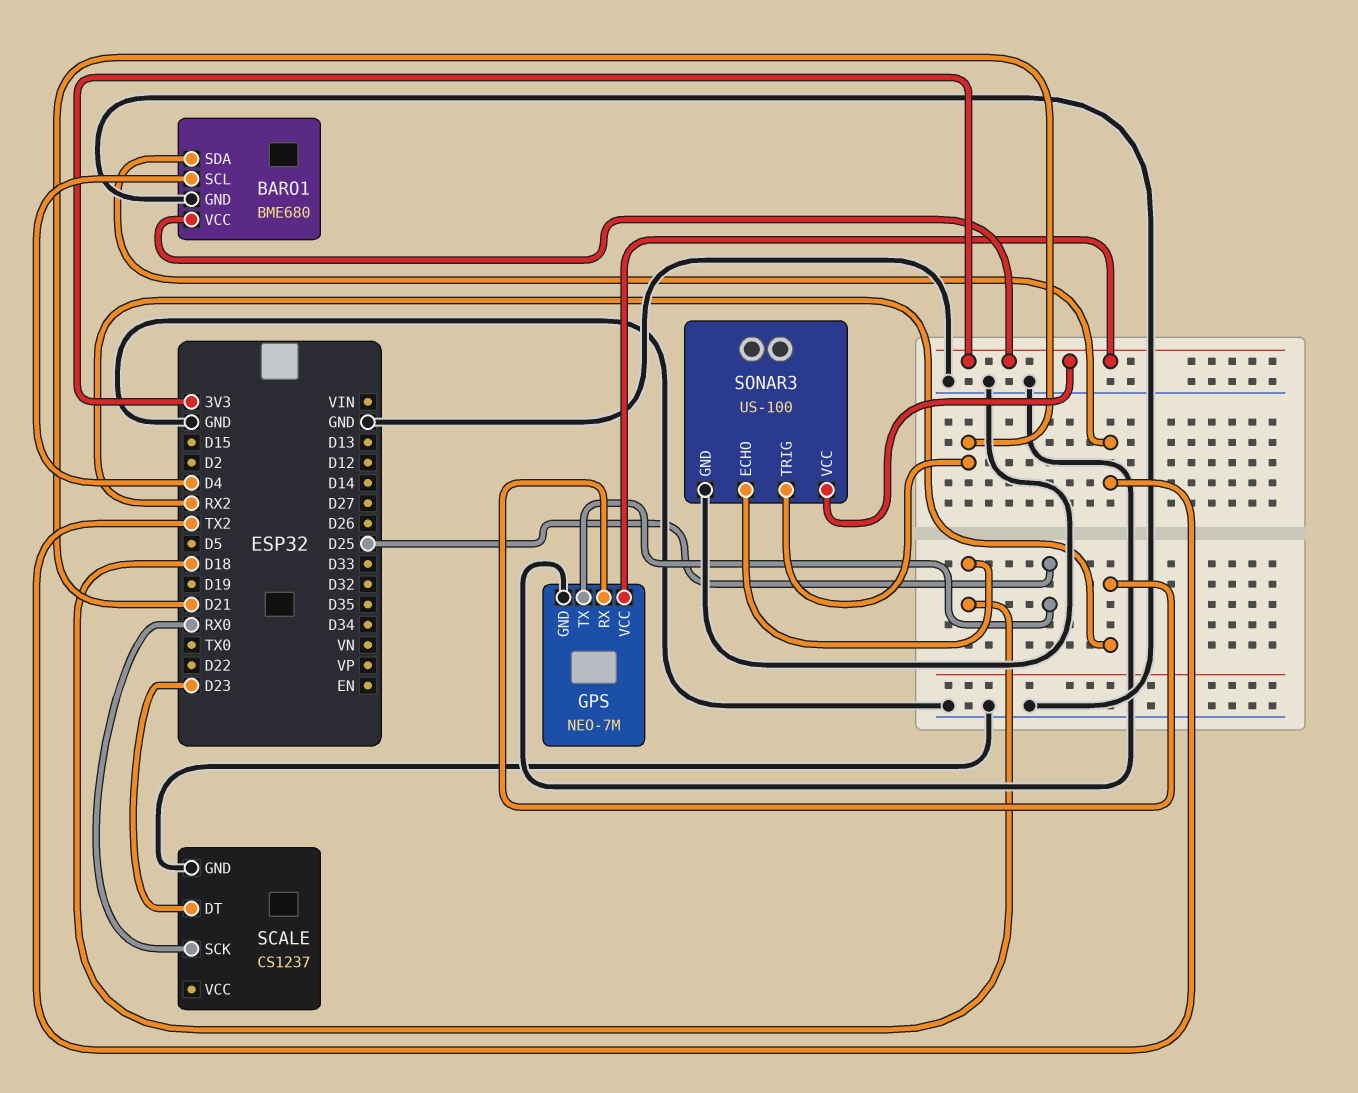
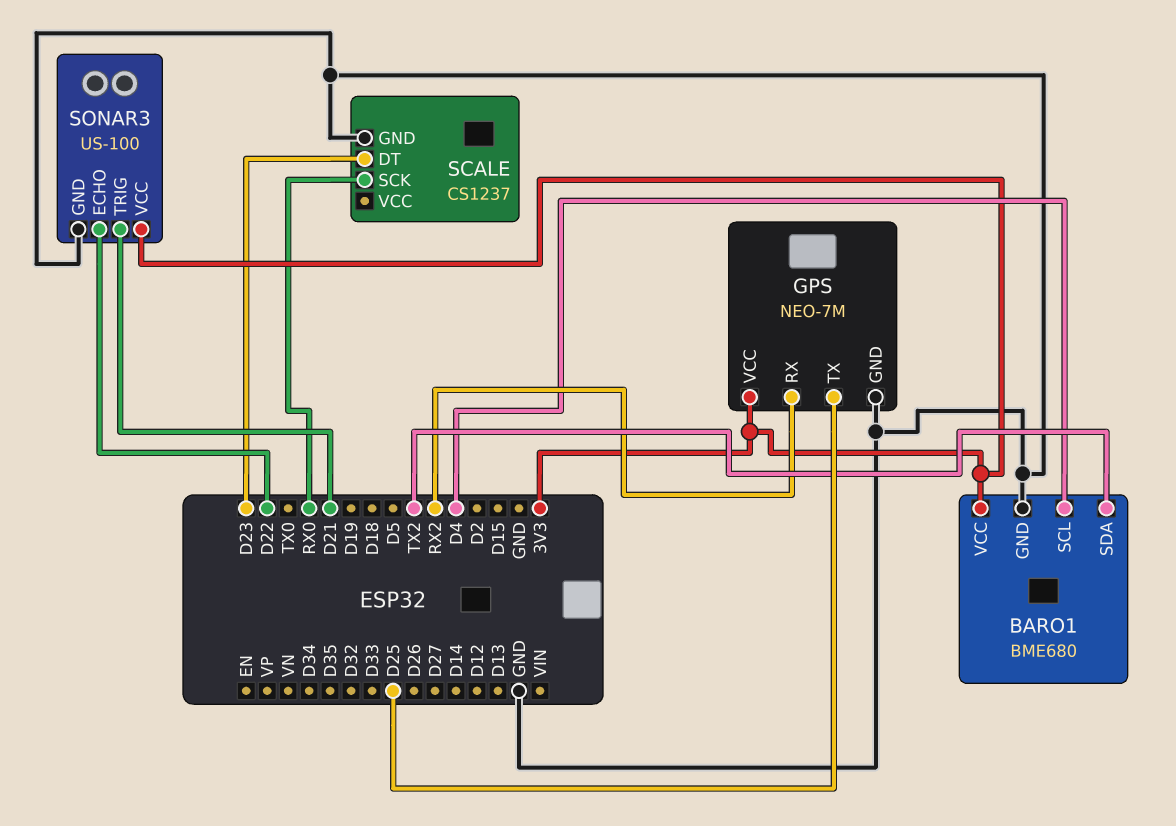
SONAR3 pin ECHO: D18 -> D22

